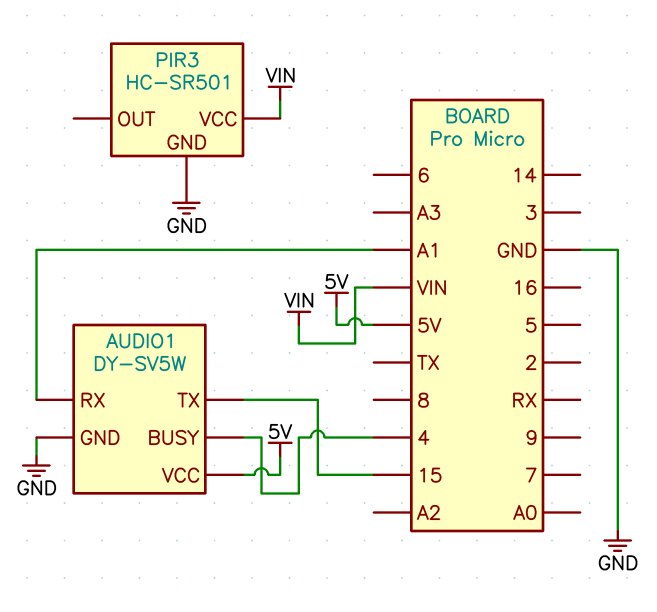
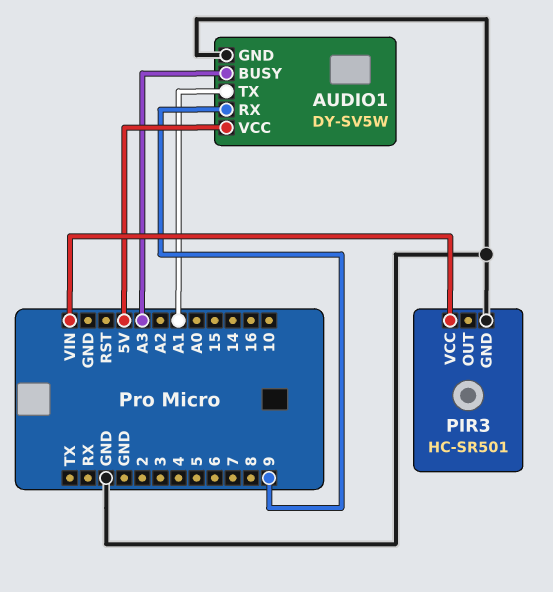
AUDIO1 pin BUSY: 4 -> A3
AUDIO1 pin RX: A1 -> 9
AUDIO1 pin TX: 15 -> A1

